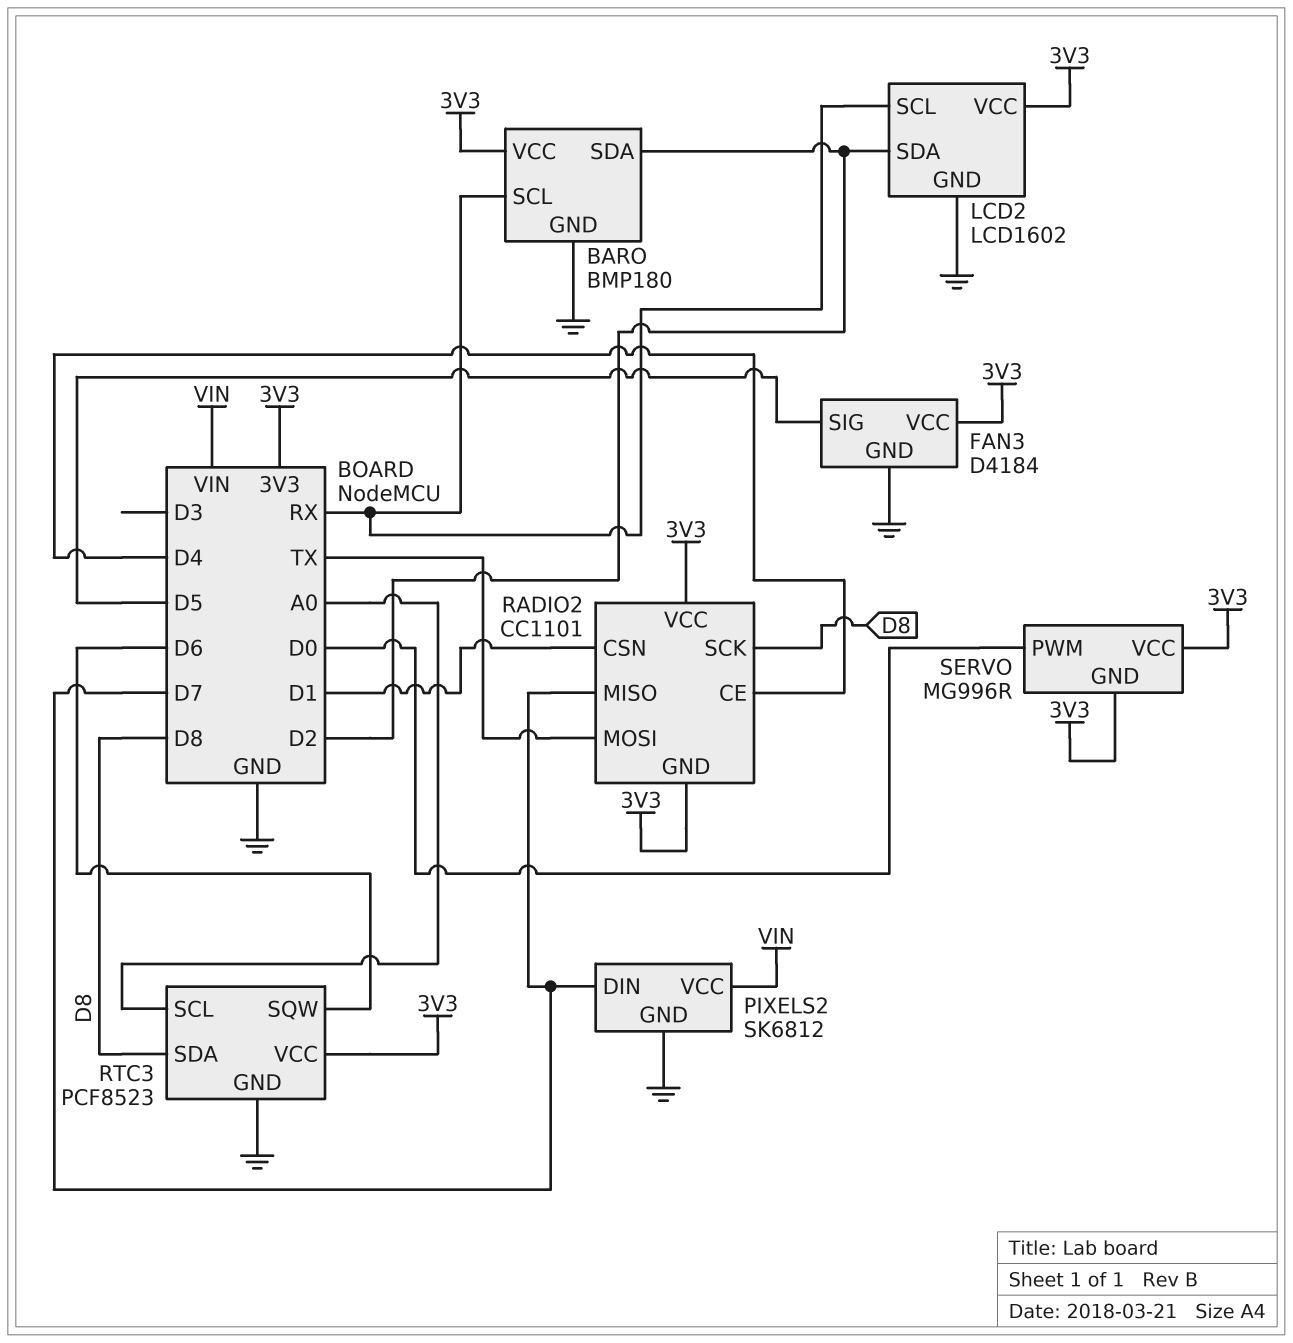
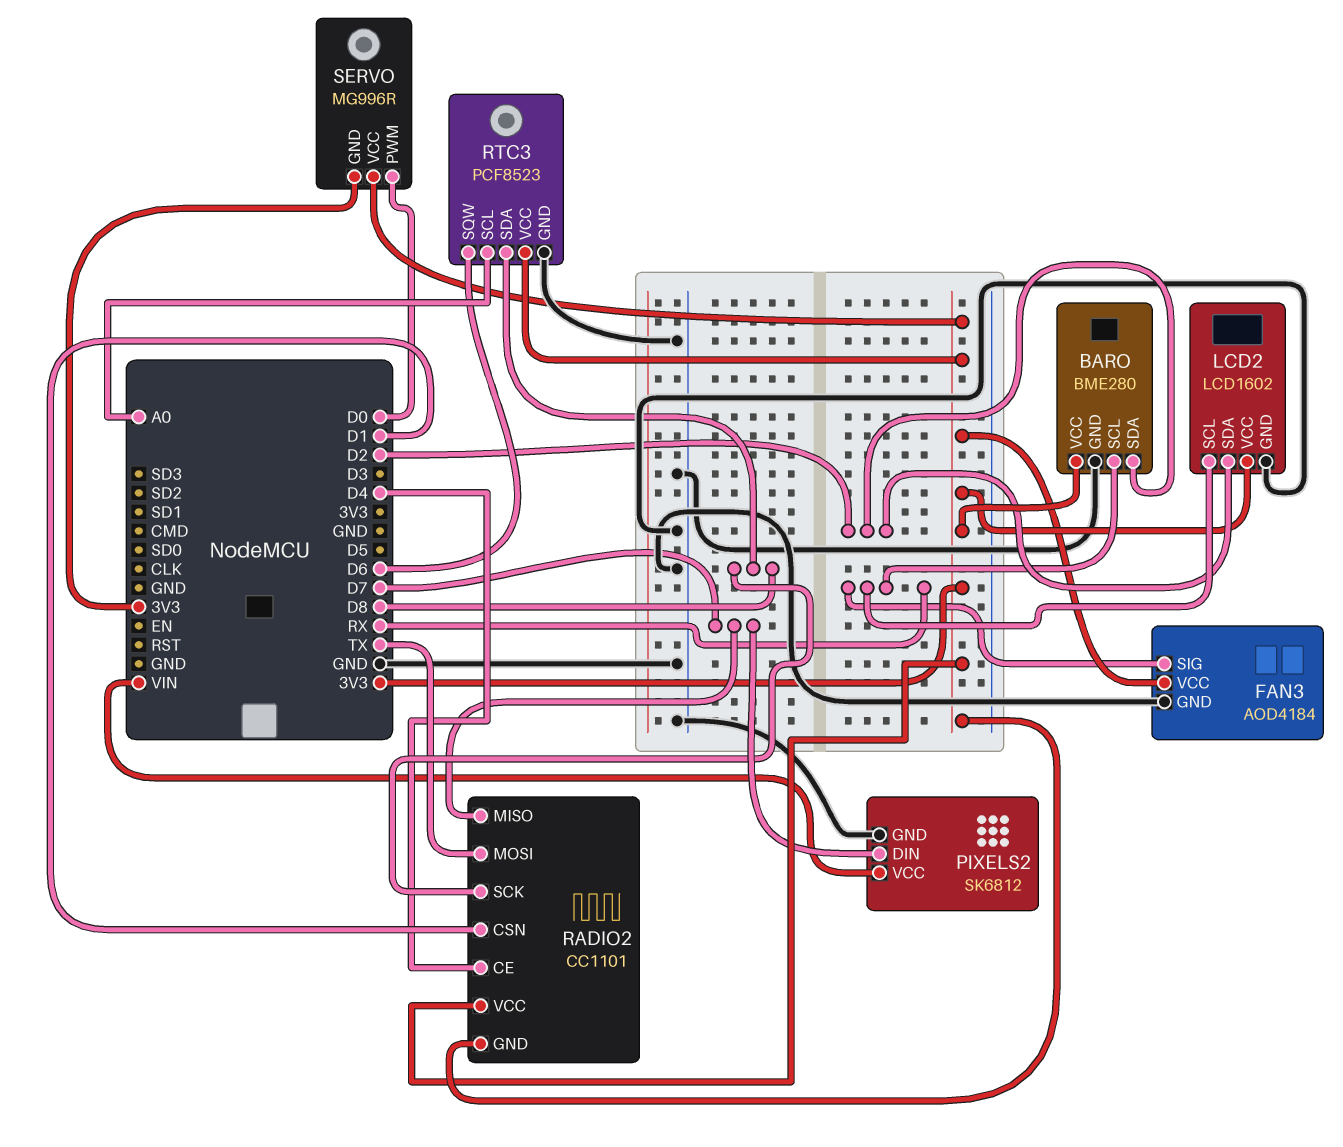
BARO: BMP180 -> BME280
FAN3: D4184 -> AOD4184
FAN3 pin SIG: D5 -> RX

